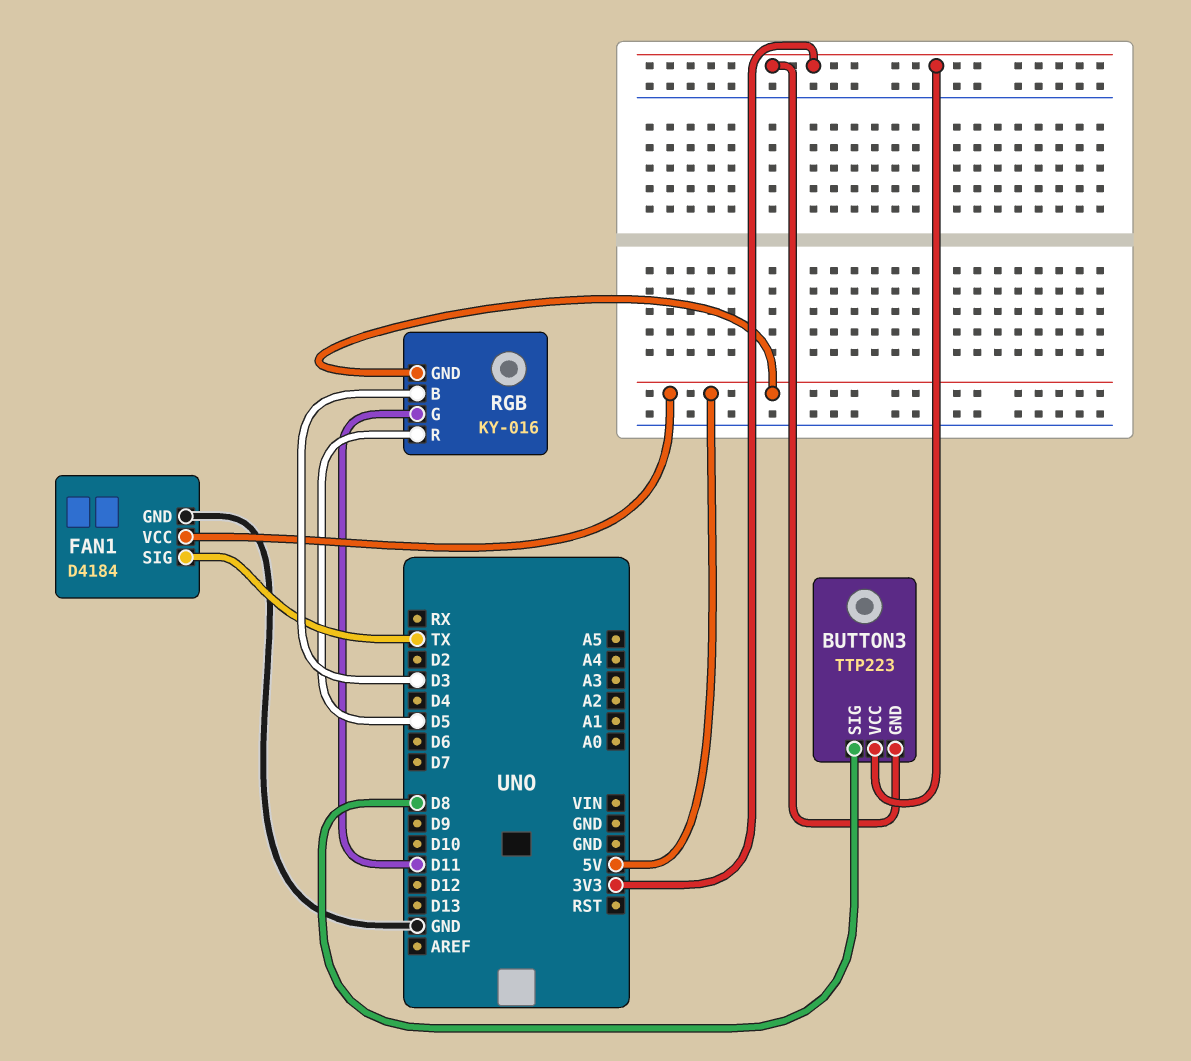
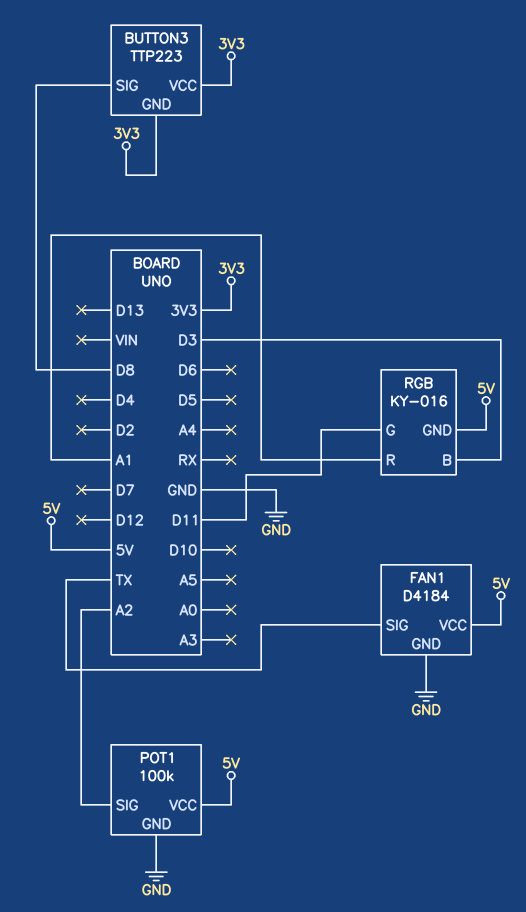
POT1: none -> 100k
POT1 pin GND: none -> GND
POT1 pin SIG: none -> A2
POT1 pin VCC: none -> 5V
RGB pin R: D5 -> A1

